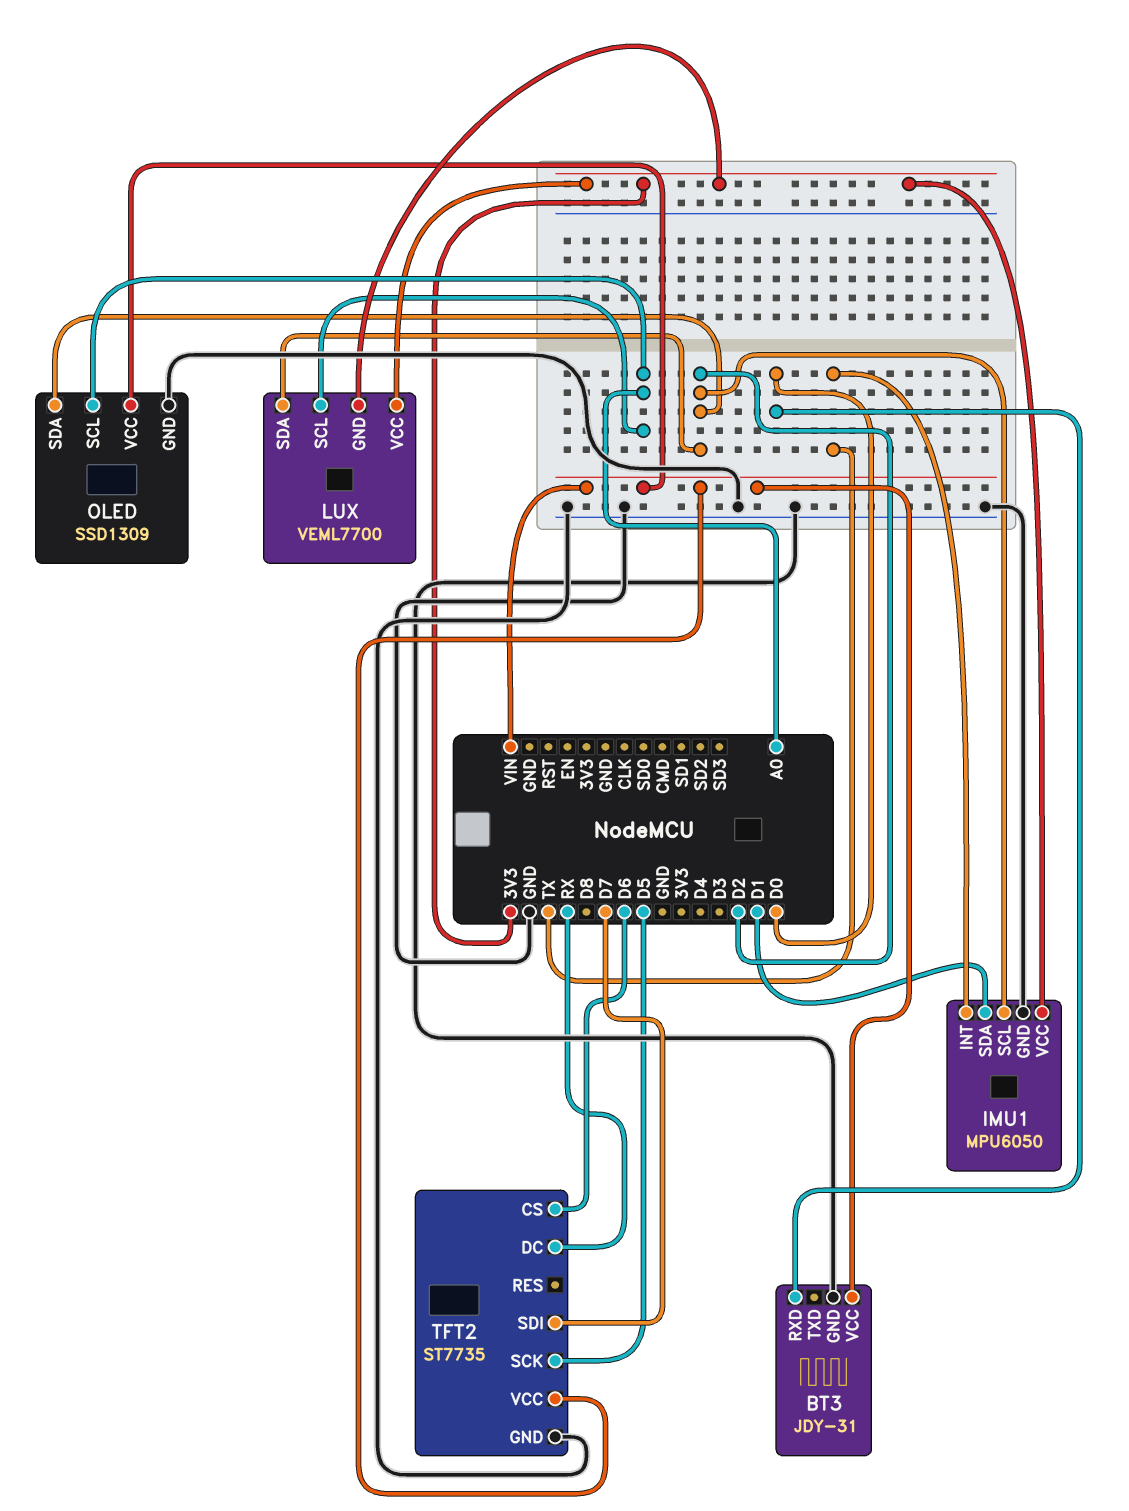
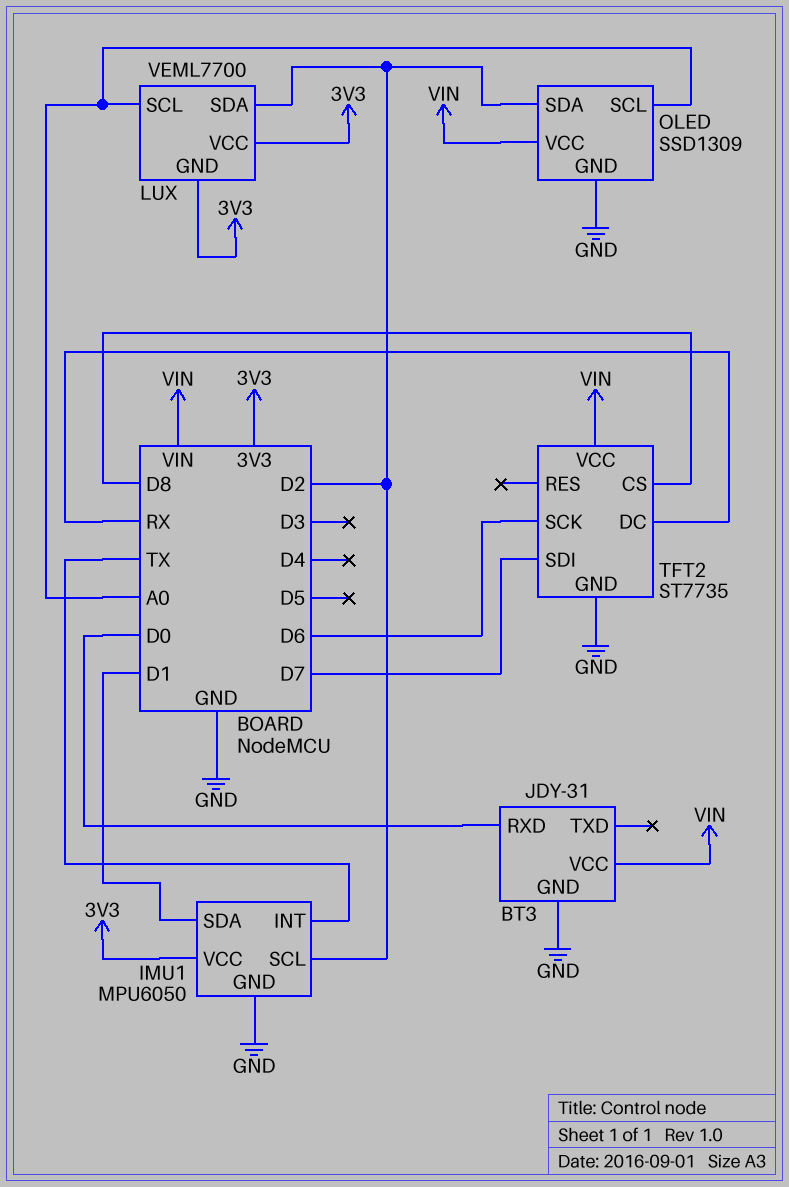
TFT2 pin CS: D6 -> D8
TFT2 pin SCK: D5 -> D6

